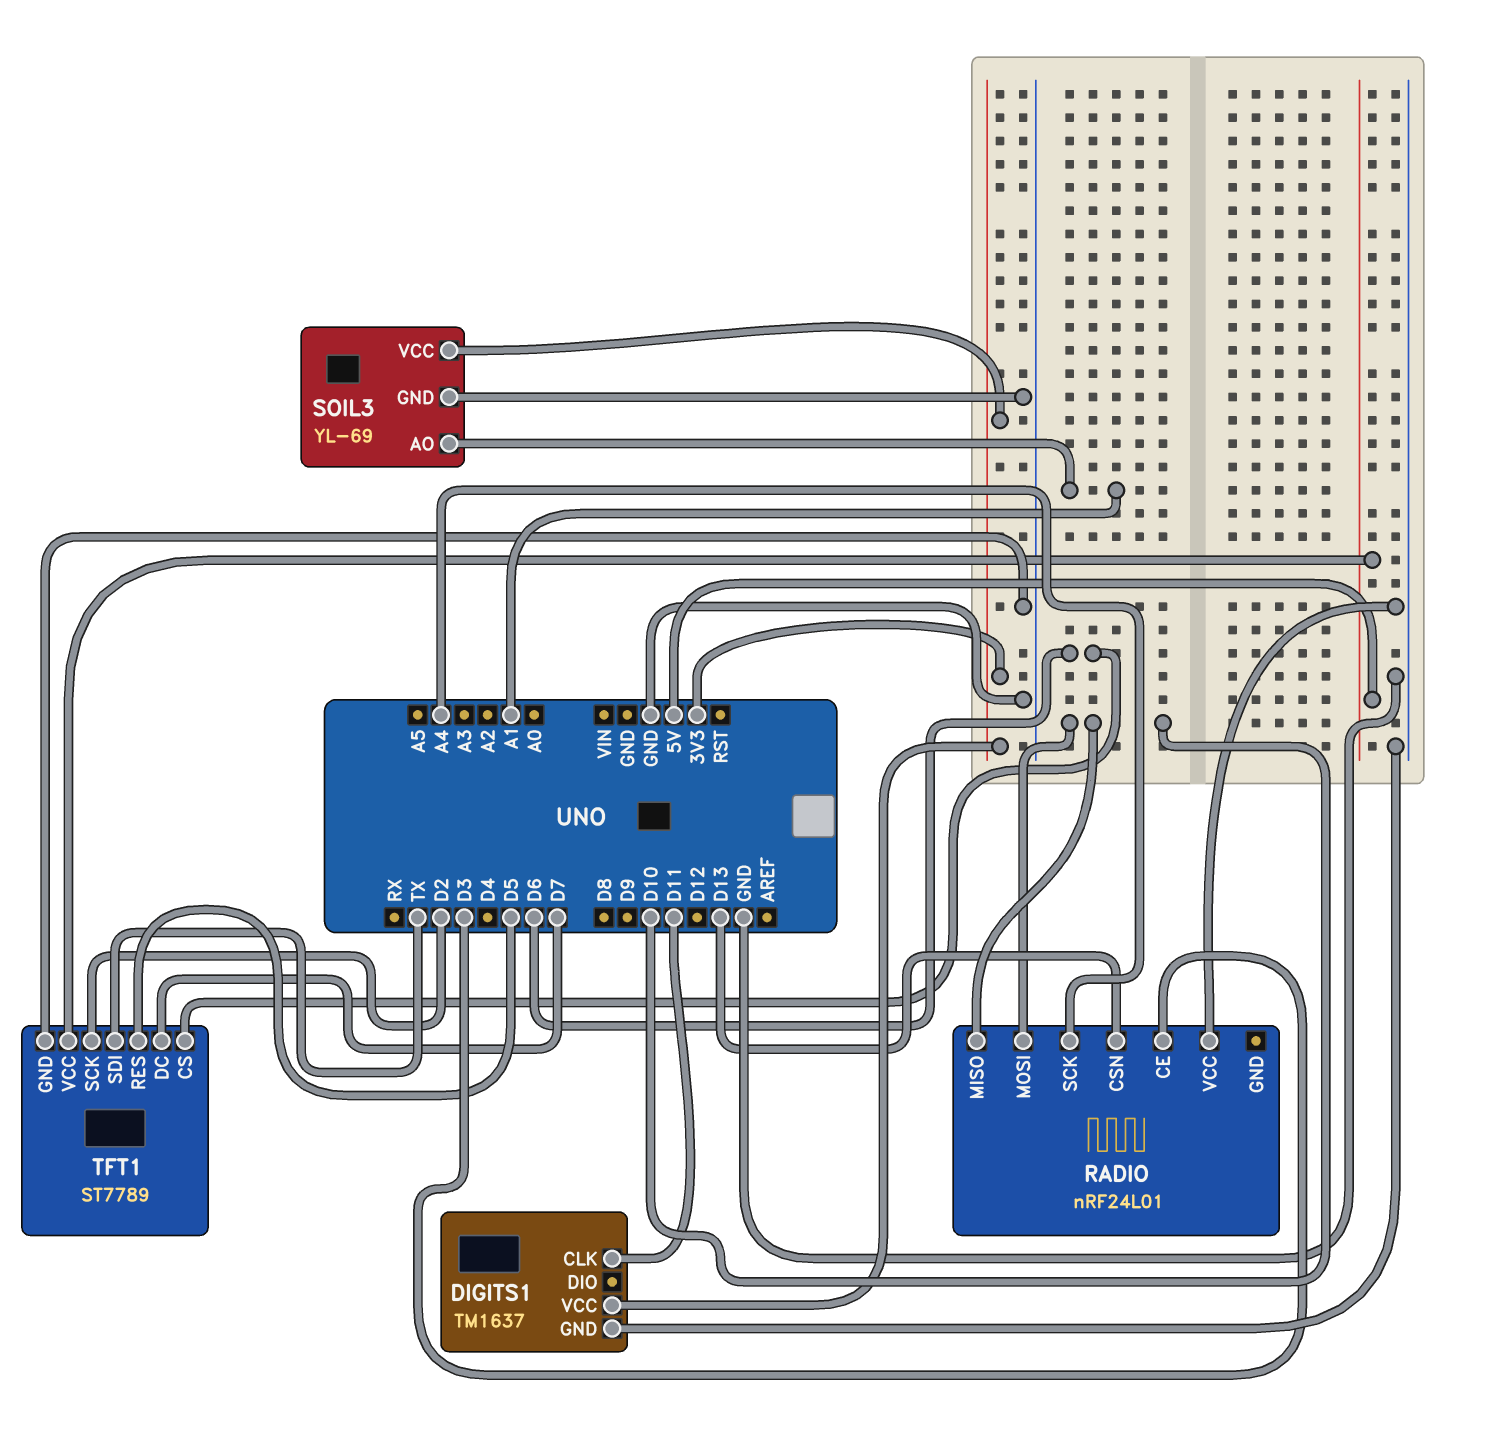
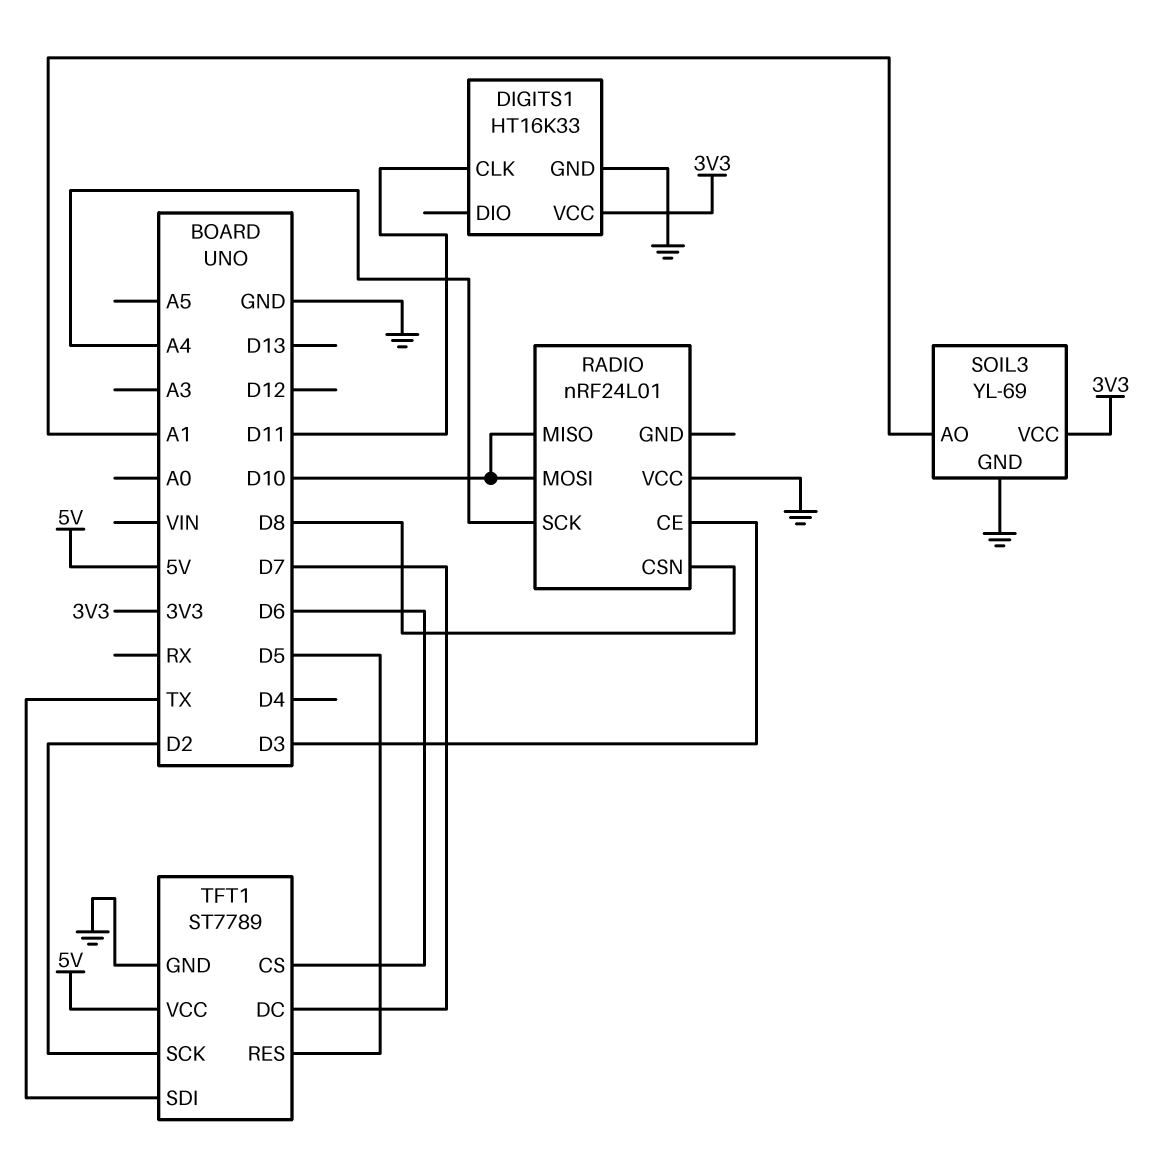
DIGITS1: TM1637 -> HT16K33
RADIO pin CSN: D13 -> D8

